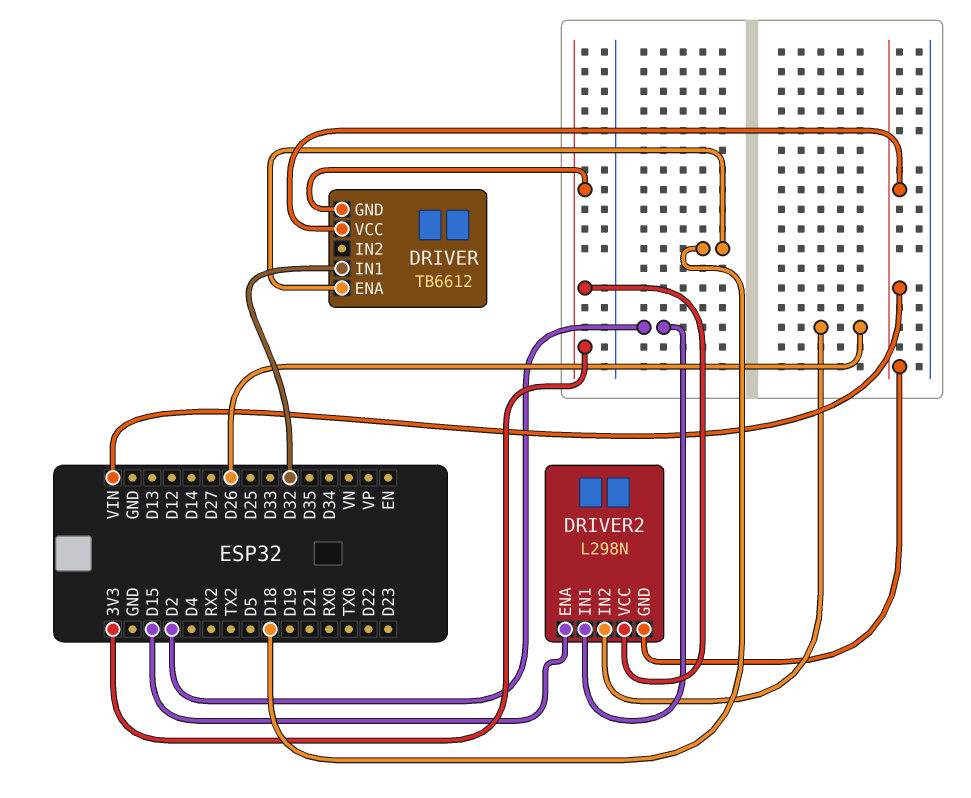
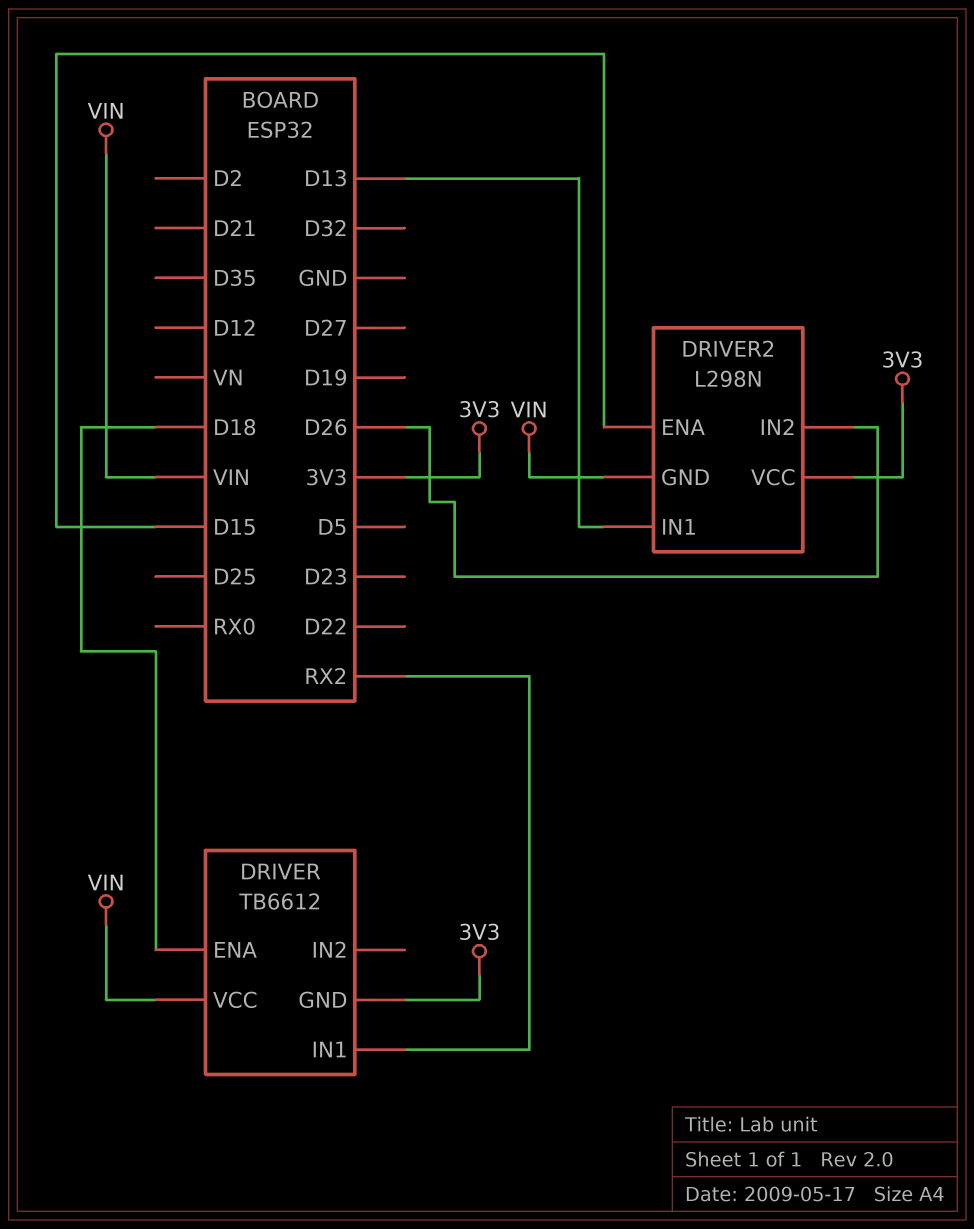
DRIVER pin IN1: D32 -> RX2
DRIVER2 pin IN1: D2 -> D13

